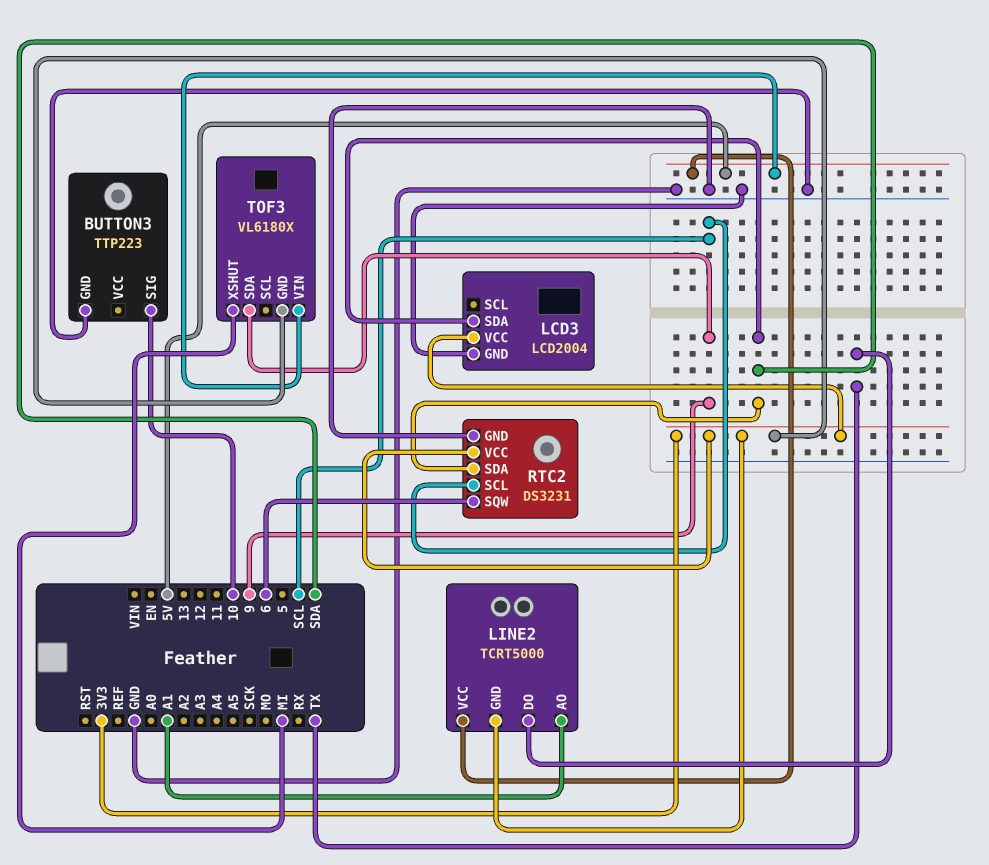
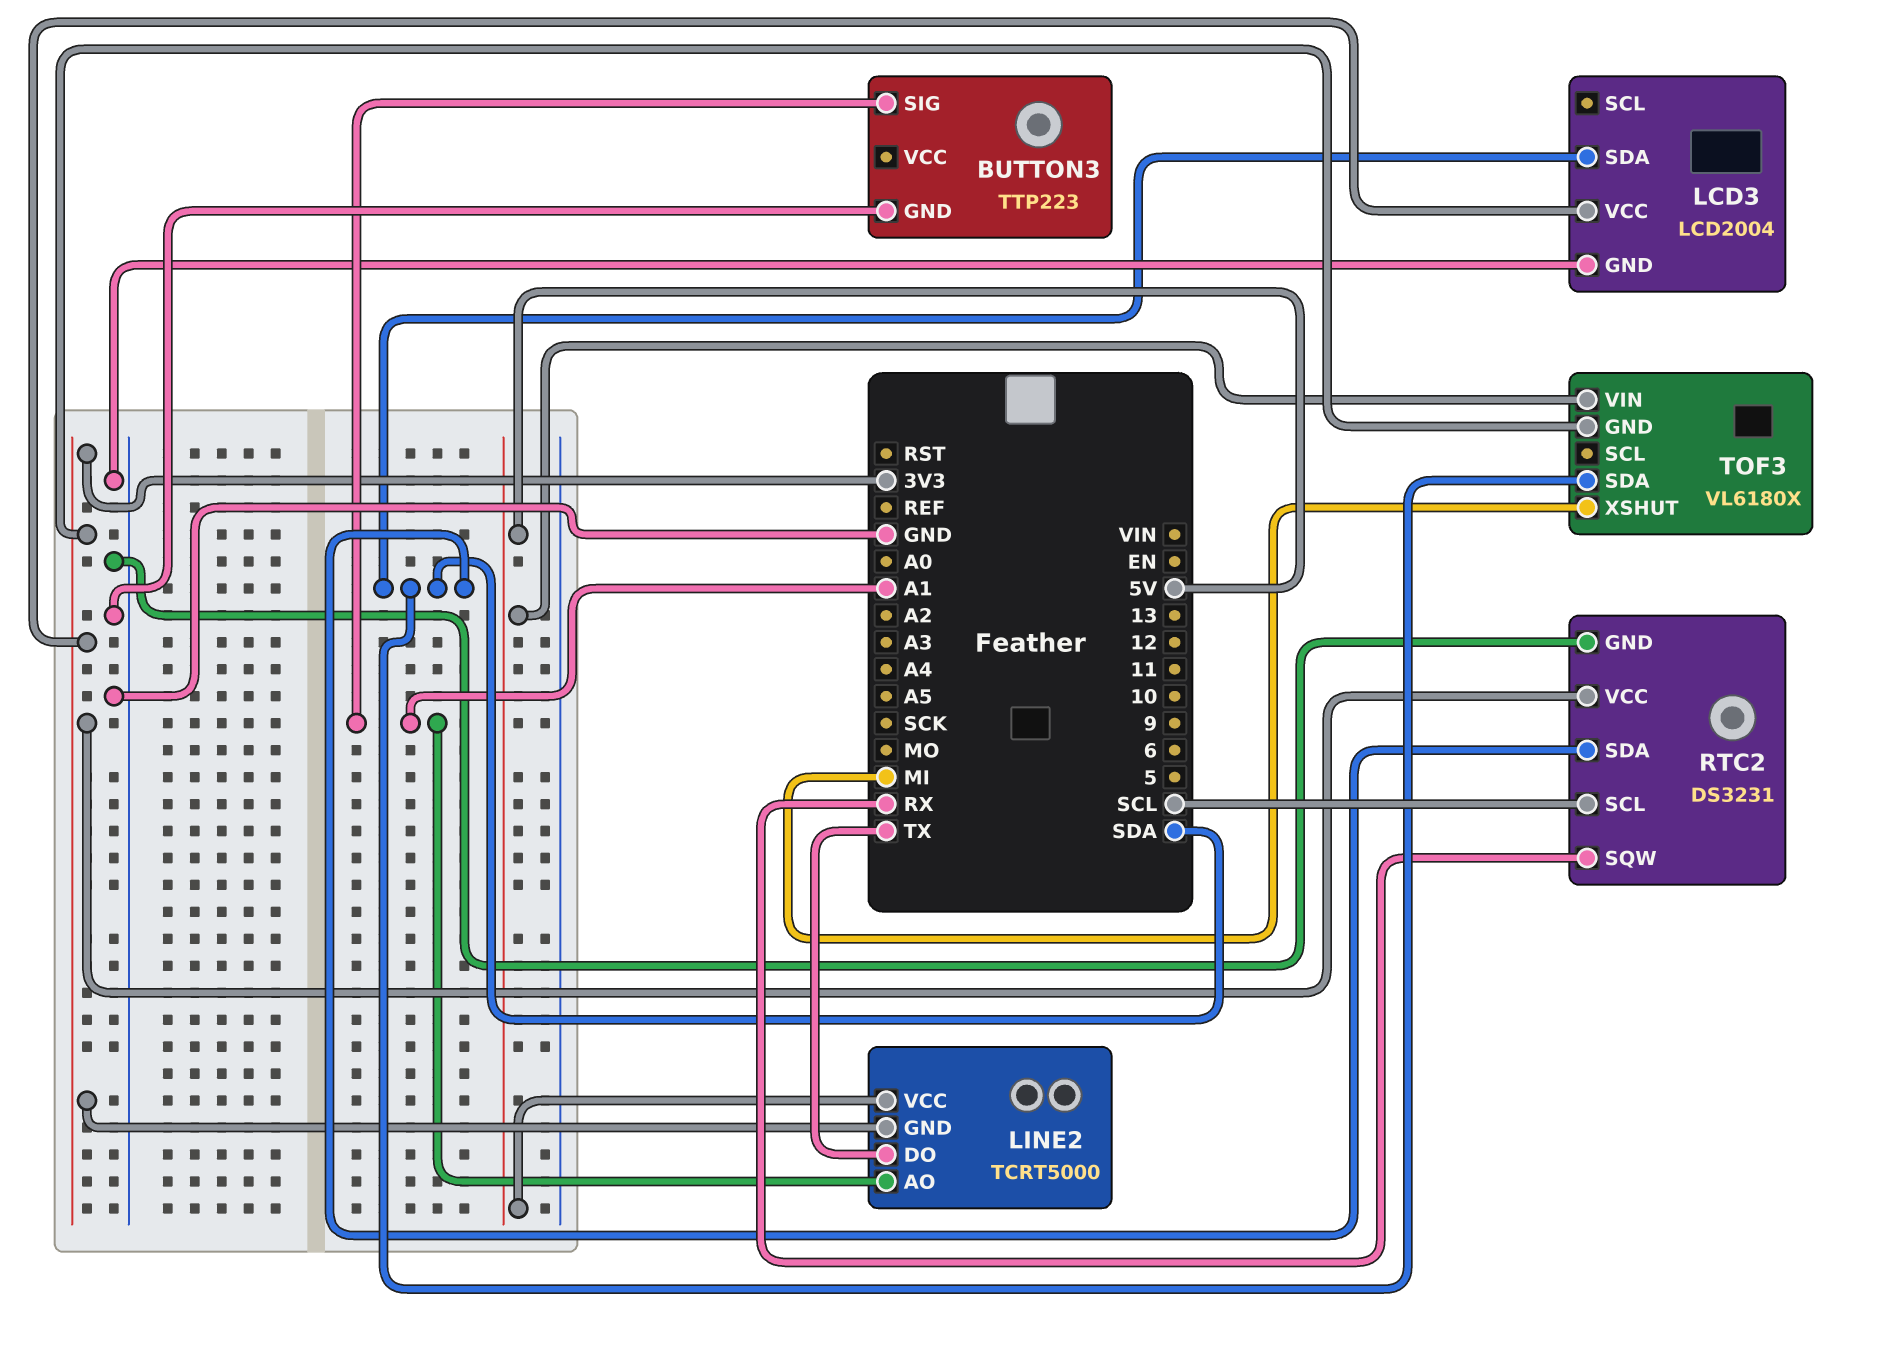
BUTTON3 pin SIG: 10 -> A1
RTC2 pin SQW: 6 -> RX
TOF3 pin SDA: 9 -> SDA

